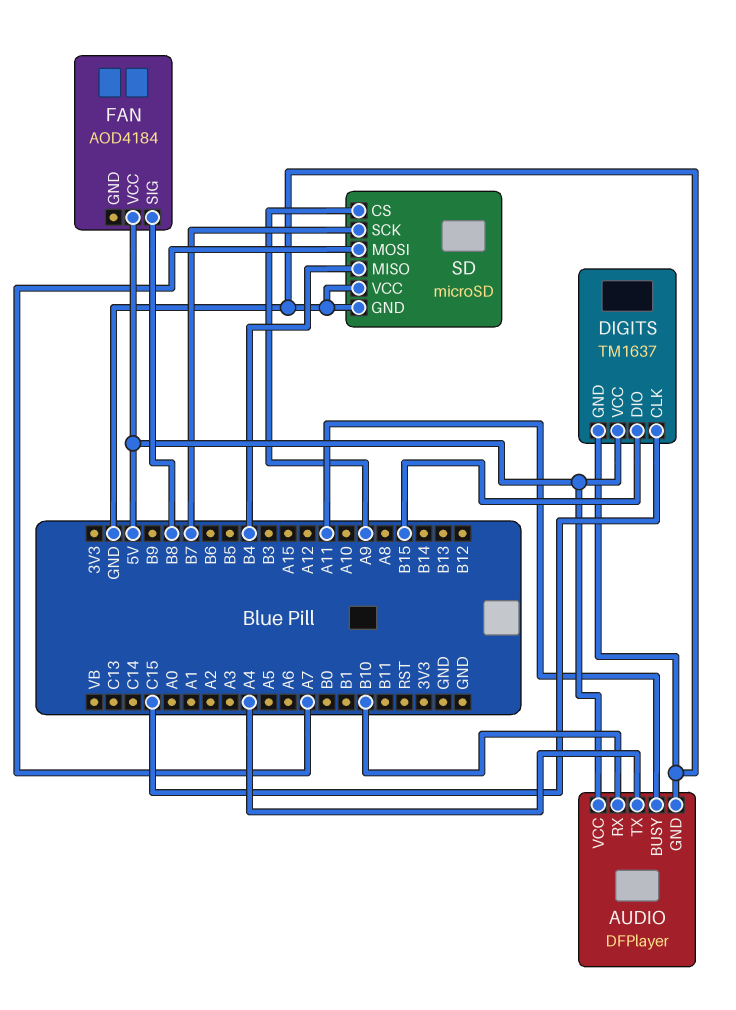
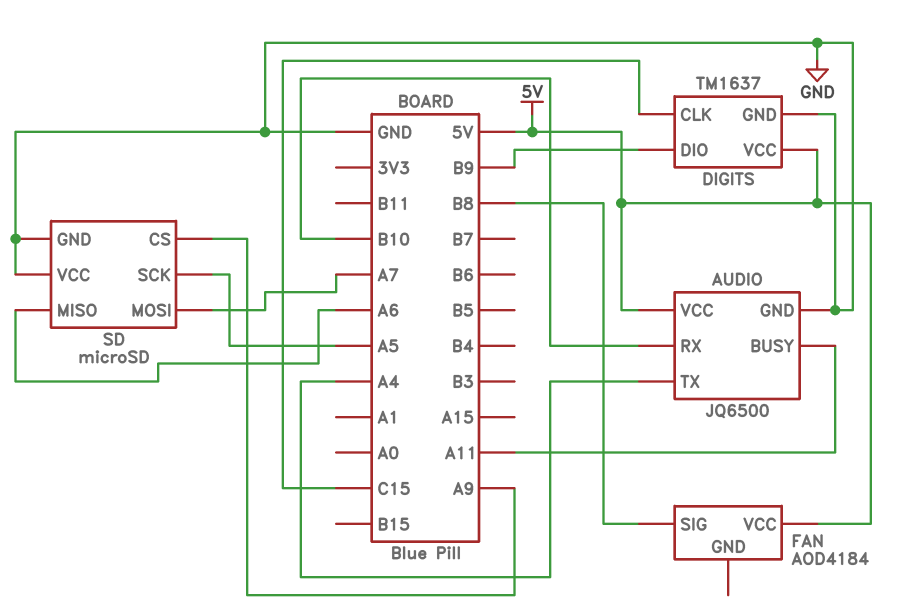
AUDIO: DFPlayer -> JQ6500
DIGITS pin DIO: B15 -> B9
SD pin MISO: B4 -> A6
SD pin SCK: B7 -> A5

